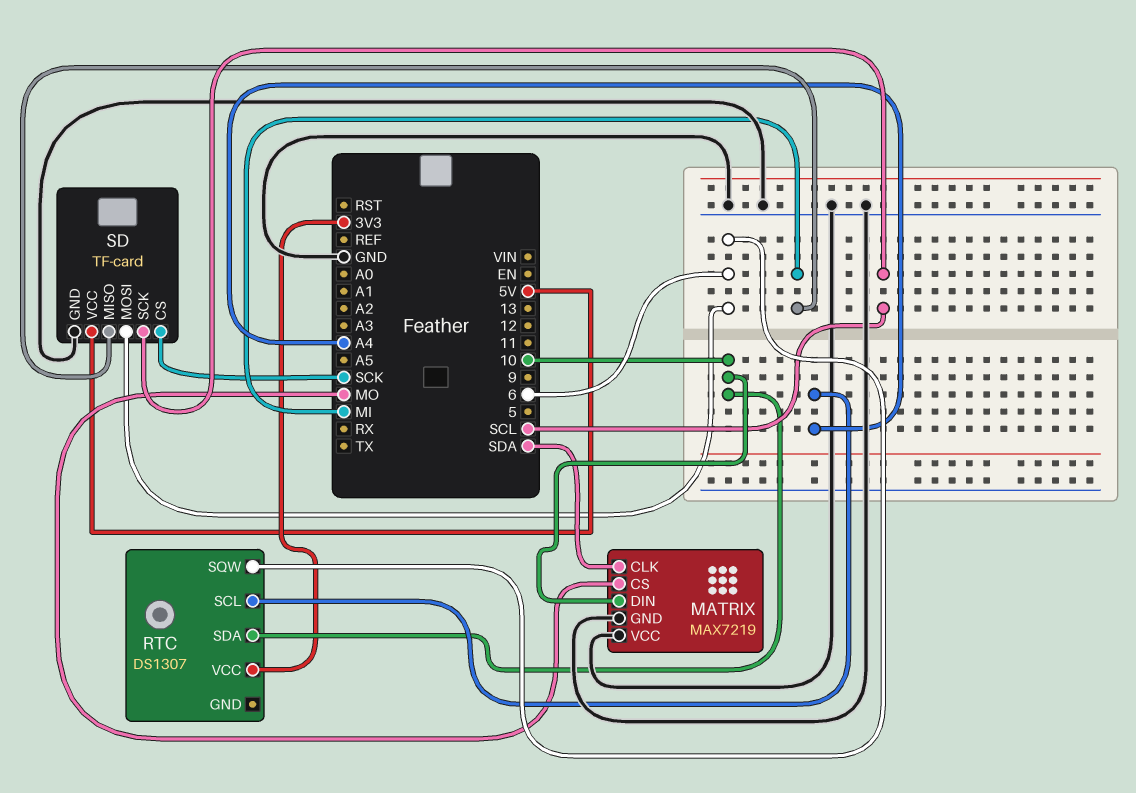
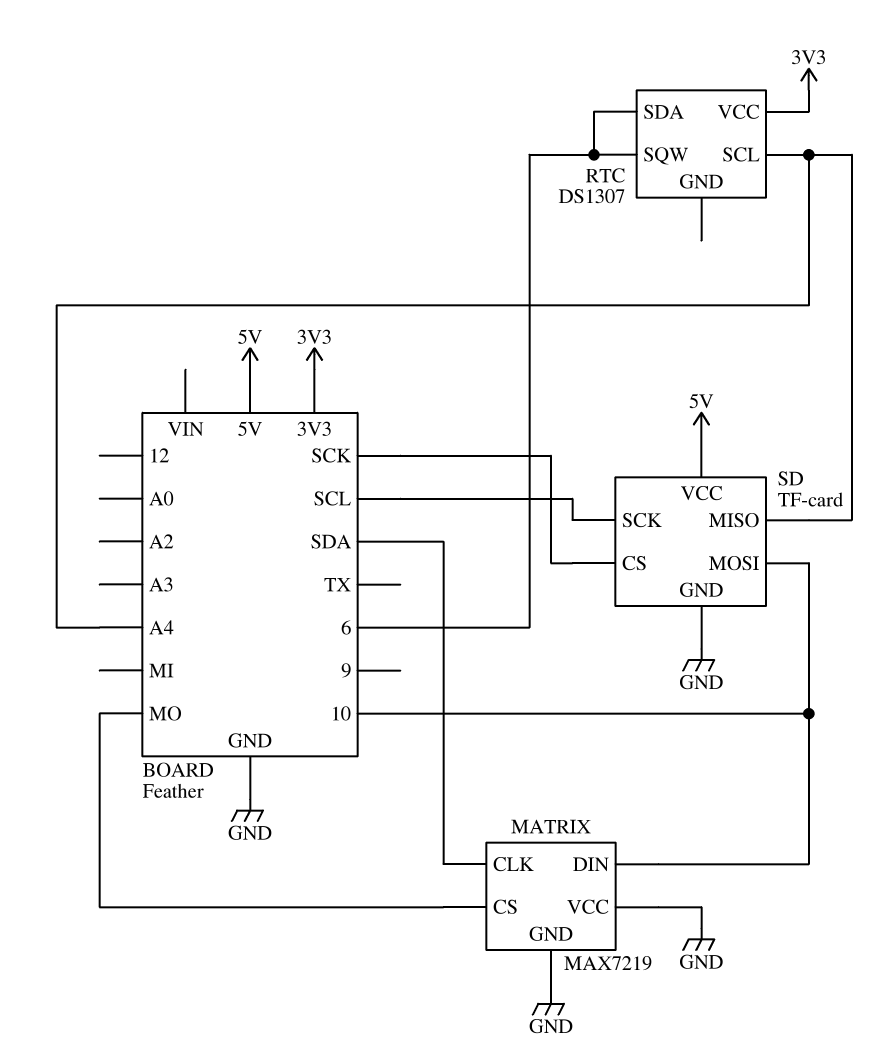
RTC pin SDA: 10 -> 6
SD pin MISO: MI -> A4
SD pin MOSI: 6 -> 10

